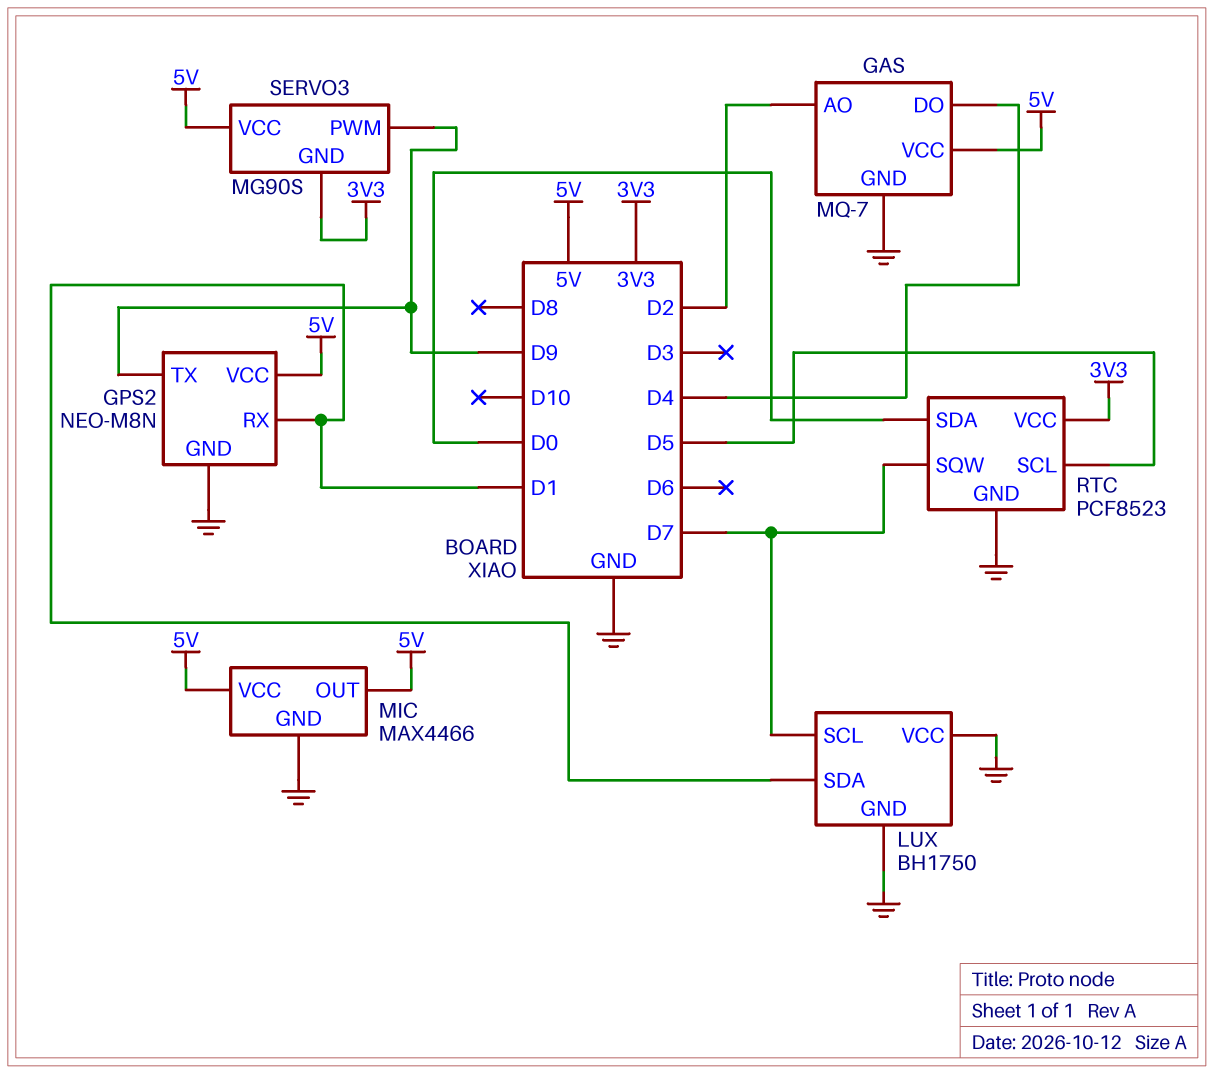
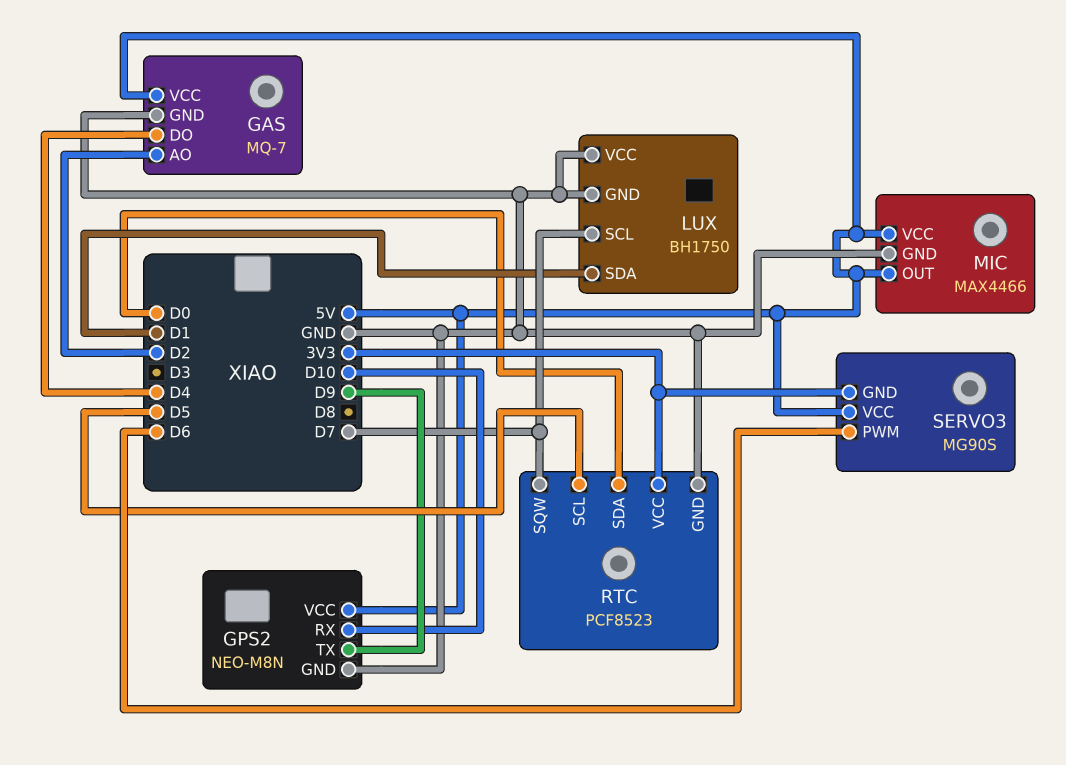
GPS2 pin RX: D1 -> D10
SERVO3 pin PWM: D9 -> D6

